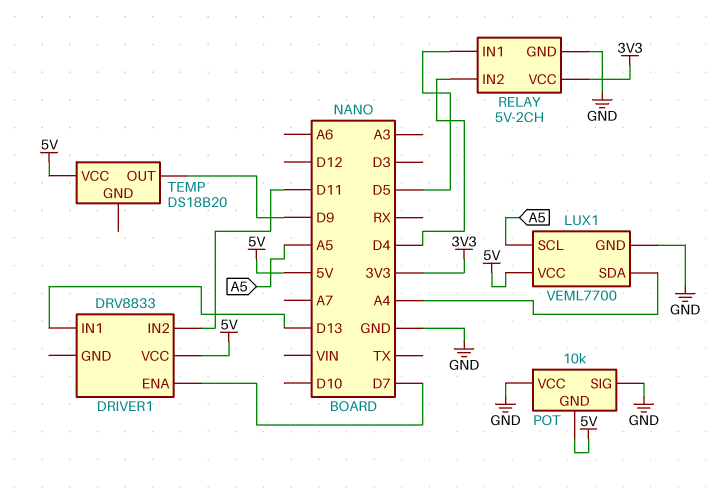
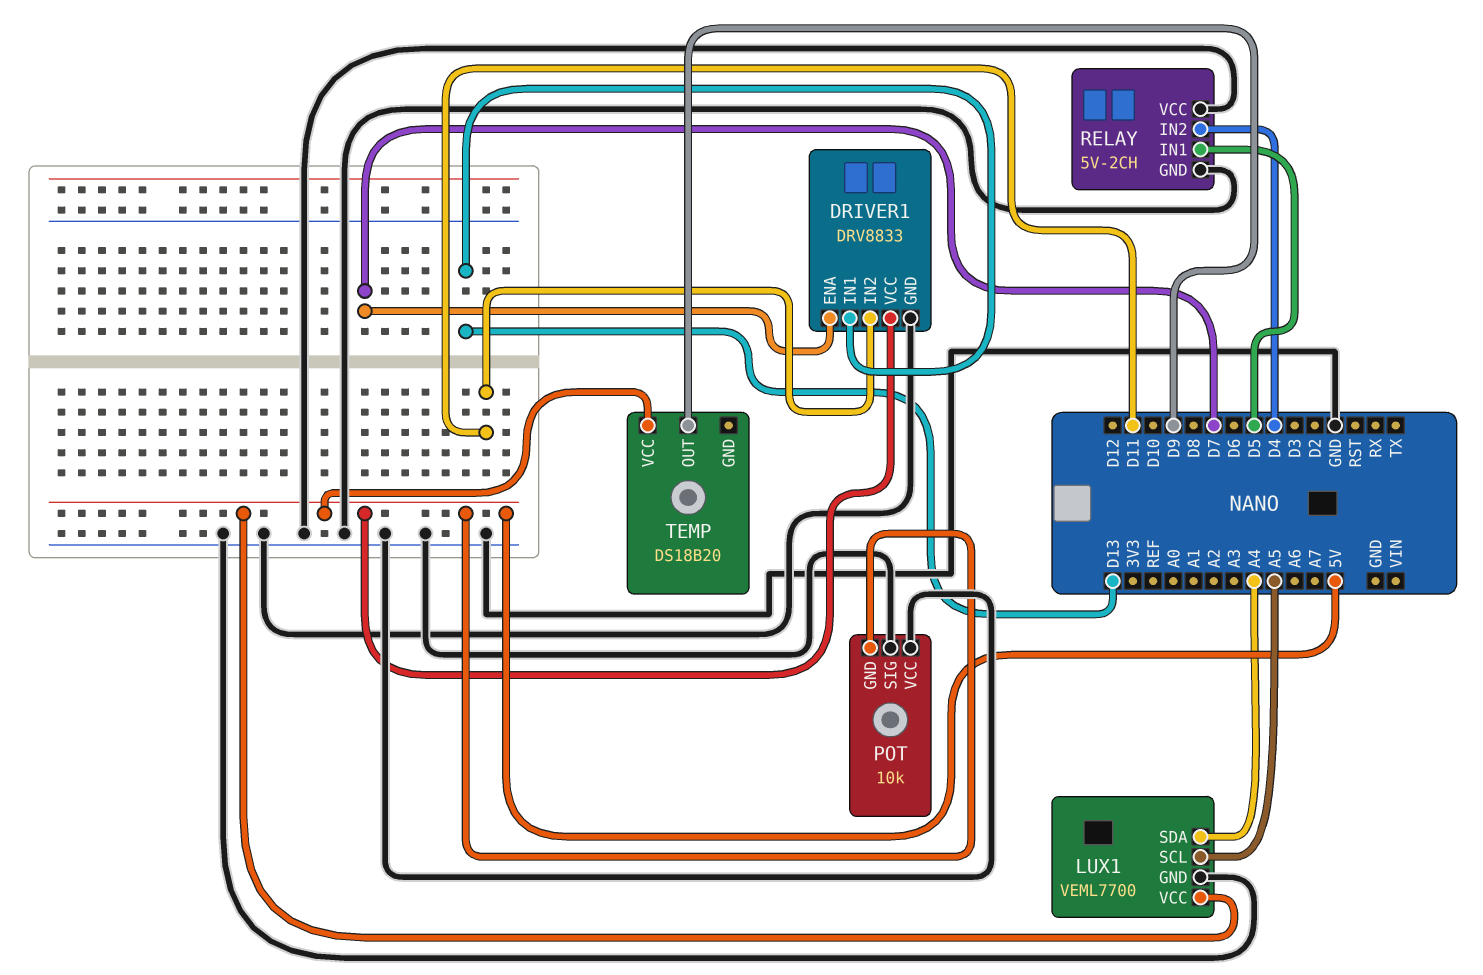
DRIVER1 pin GND: none -> GND
RELAY pin VCC: 3V3 -> GND

